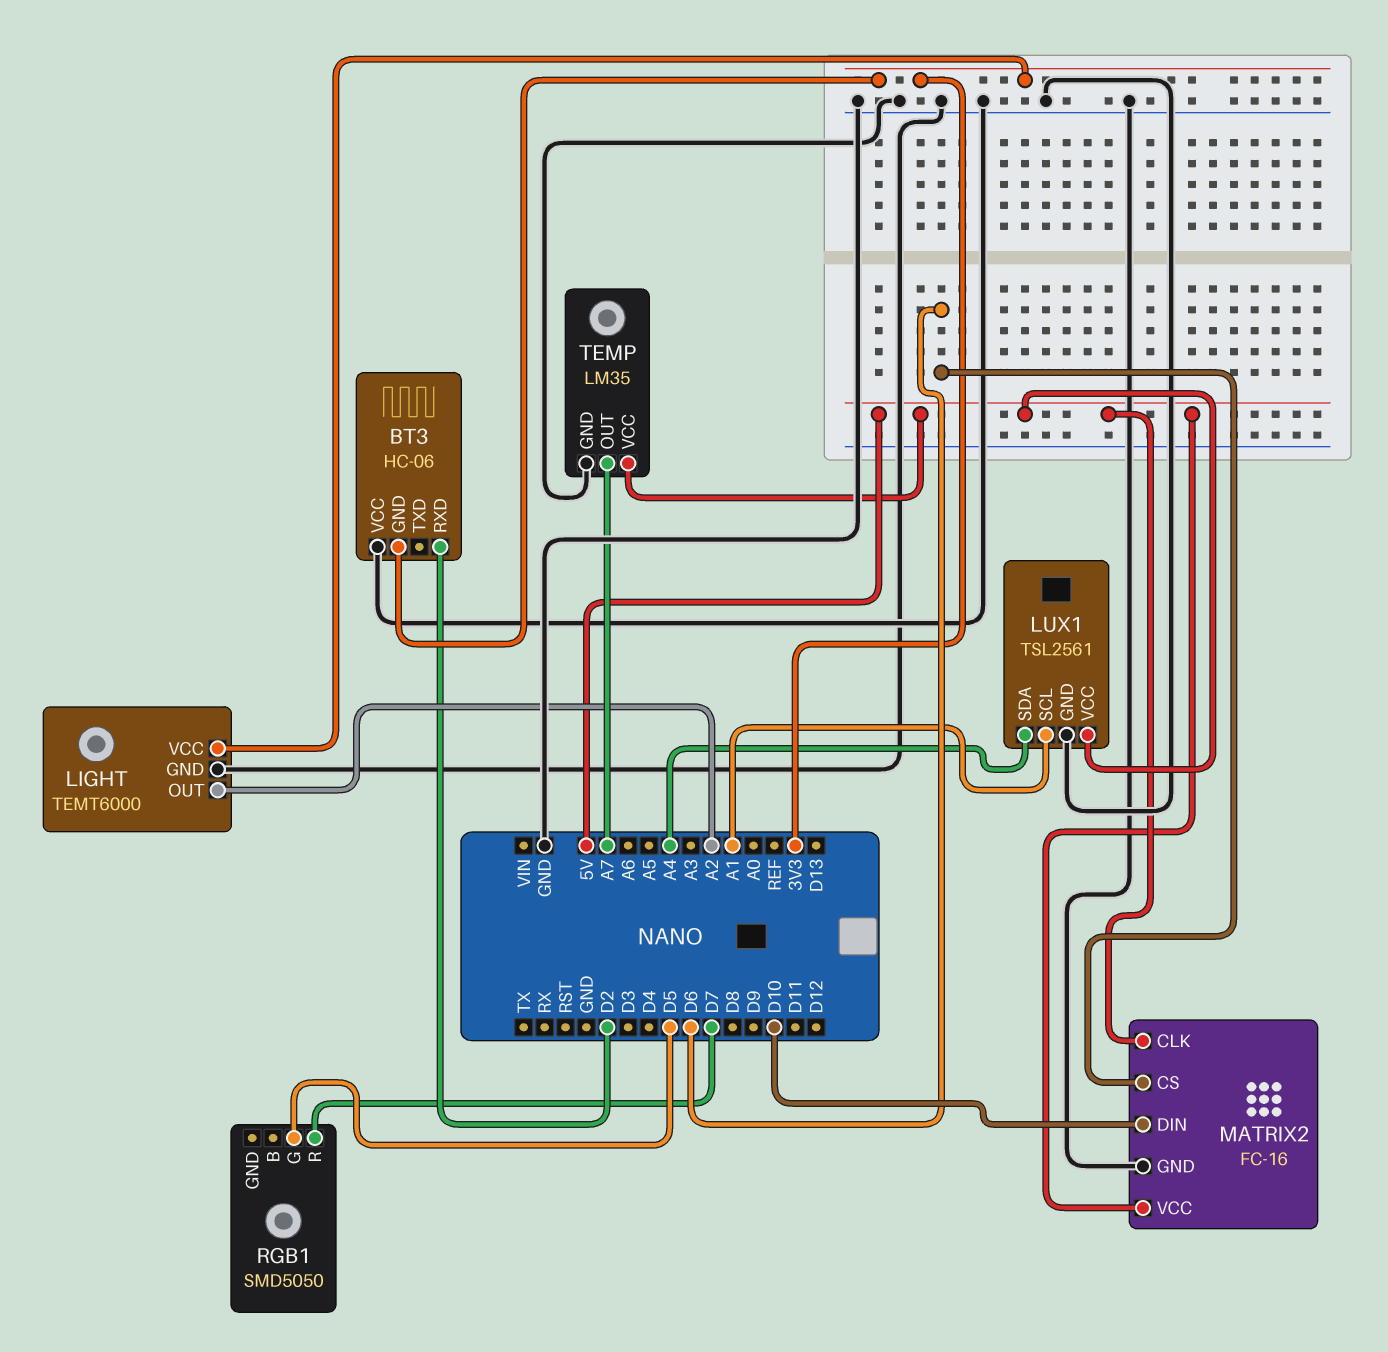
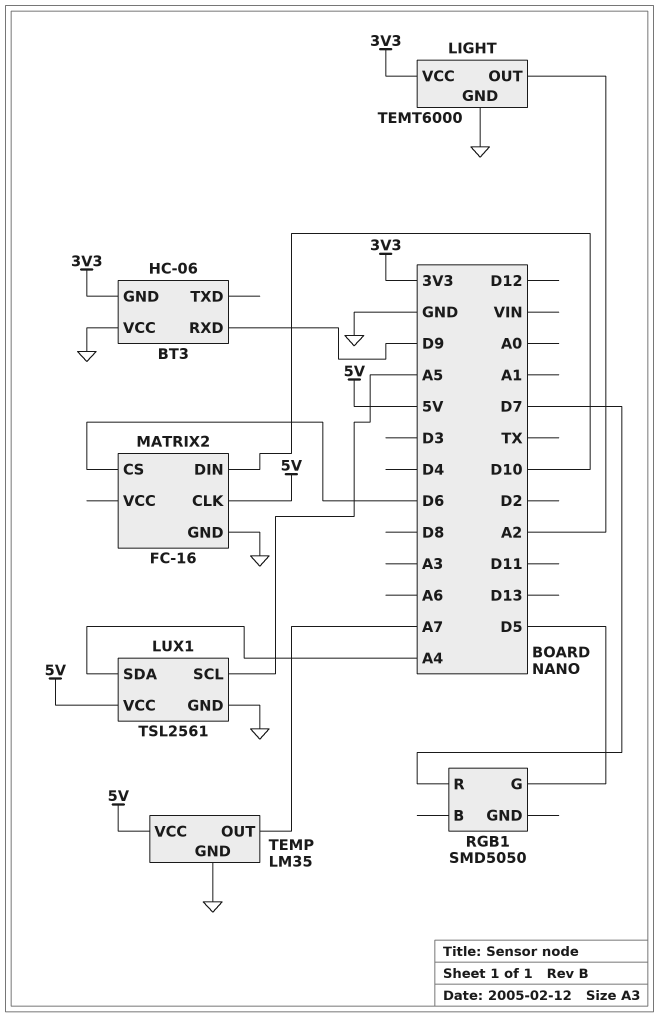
BT3 pin RXD: D2 -> D9
LUX1 pin SCL: A1 -> A5
MATRIX2 pin VCC: 5V -> none

